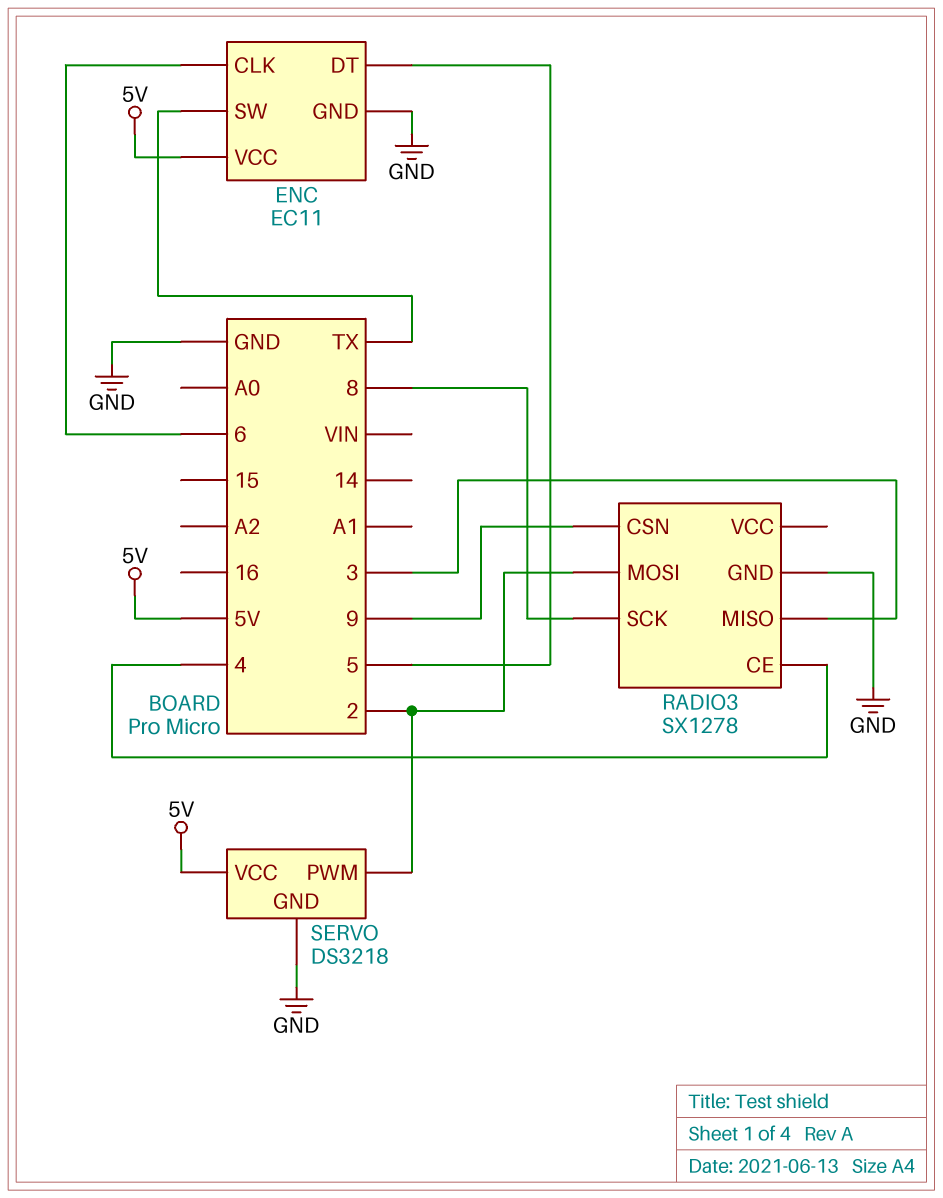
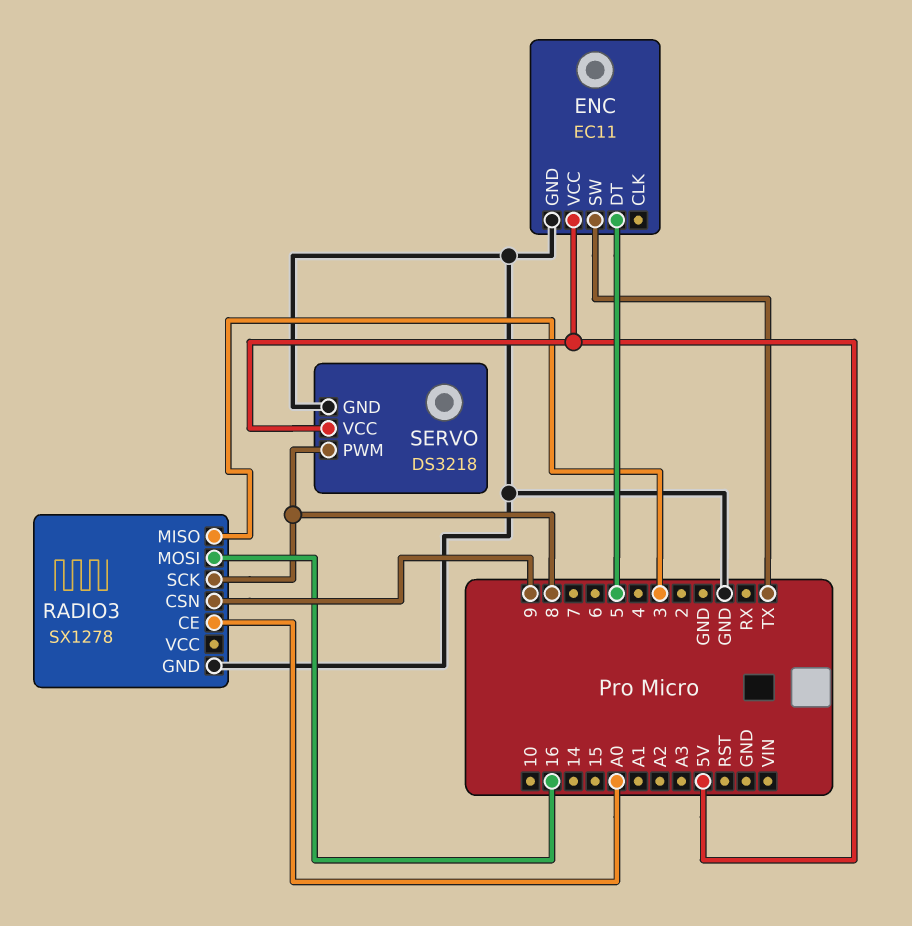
ENC pin CLK: 6 -> none
RADIO3 pin CE: 4 -> A0
RADIO3 pin MOSI: 2 -> 16
SERVO pin PWM: 2 -> 8

